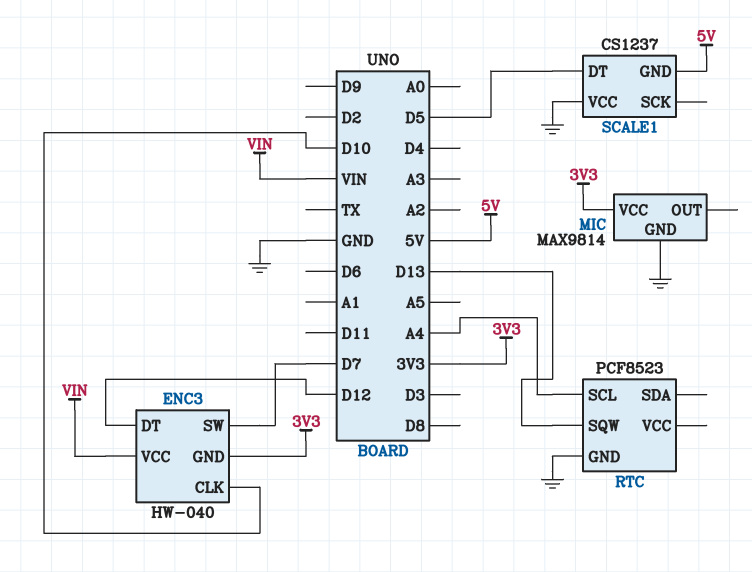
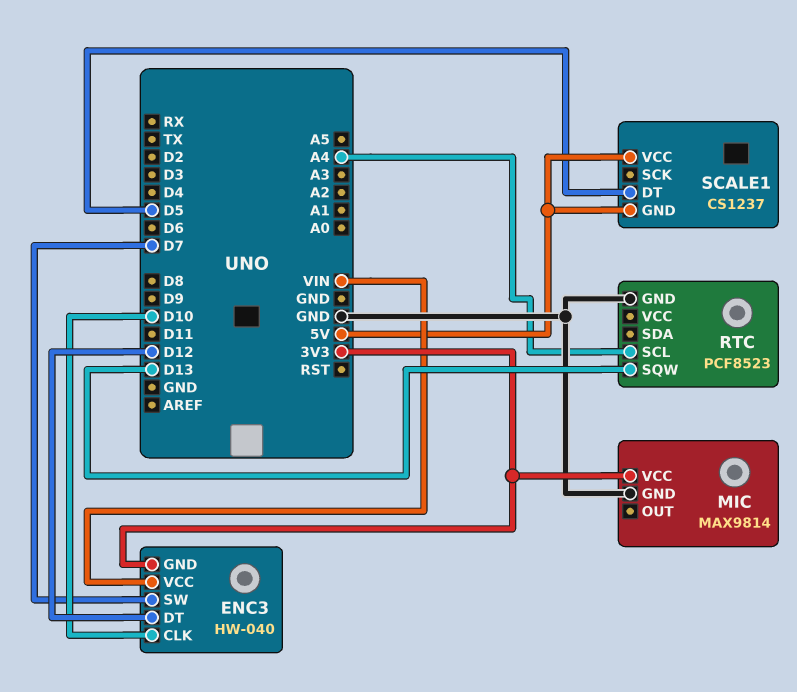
SCALE1 pin VCC: GND -> 5V

